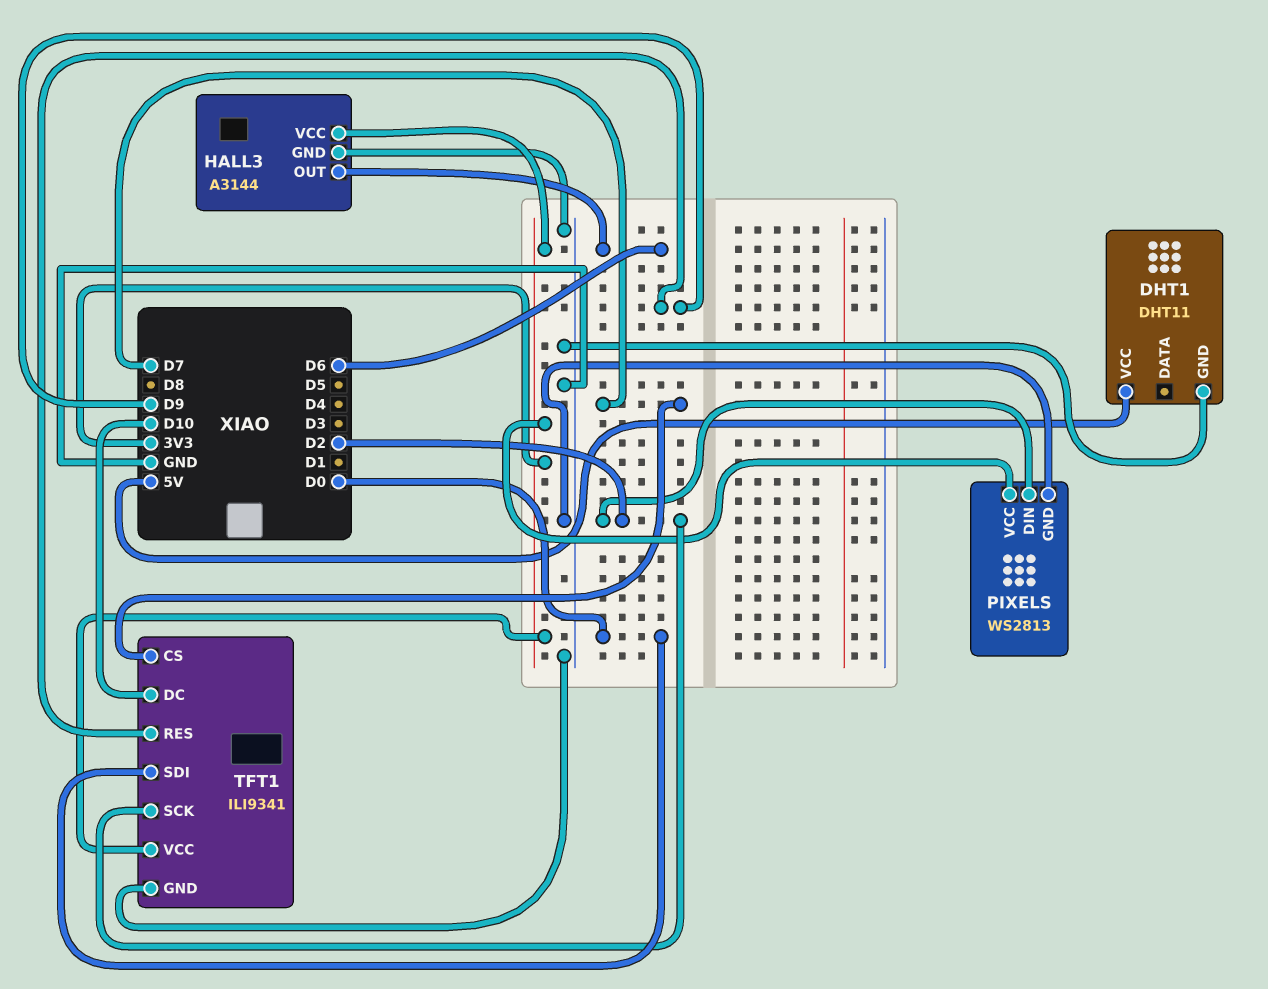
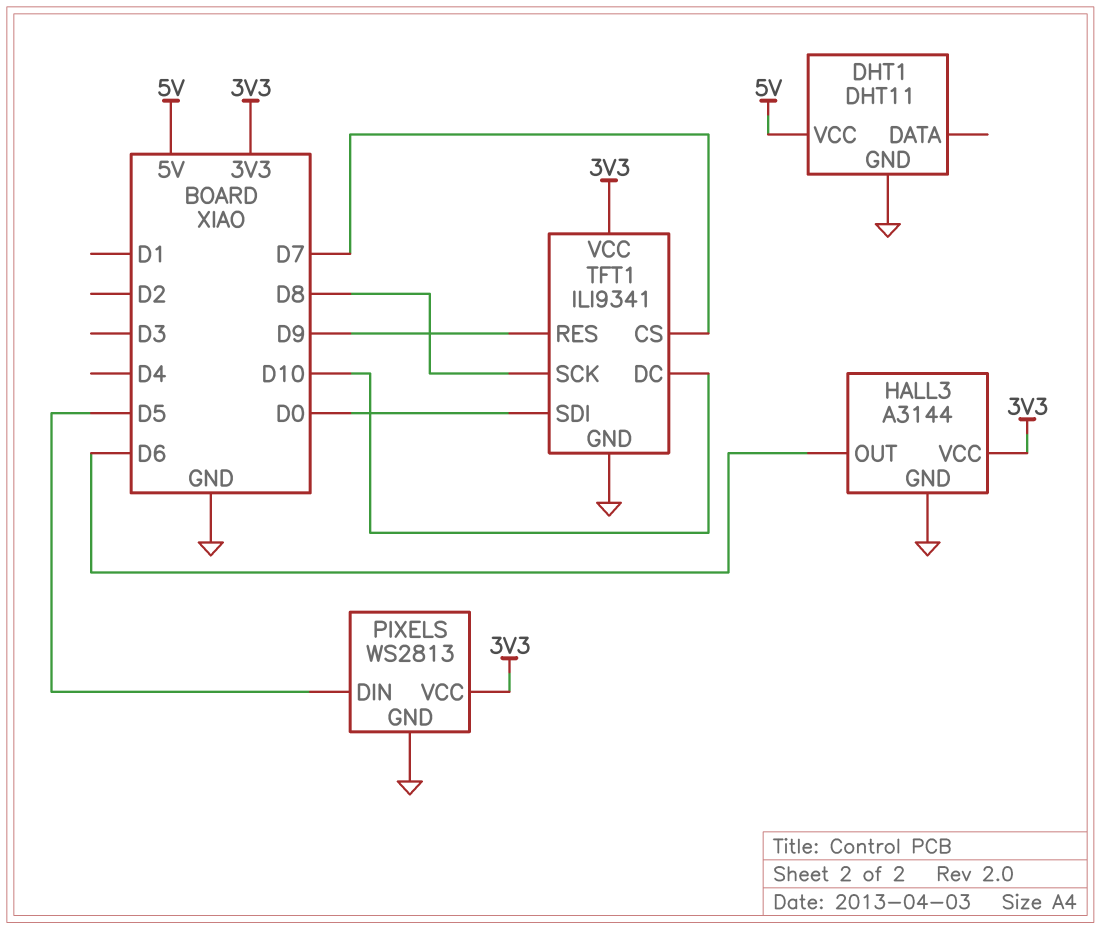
PIXELS pin DIN: D2 -> D5
TFT1 pin SCK: D2 -> D8

